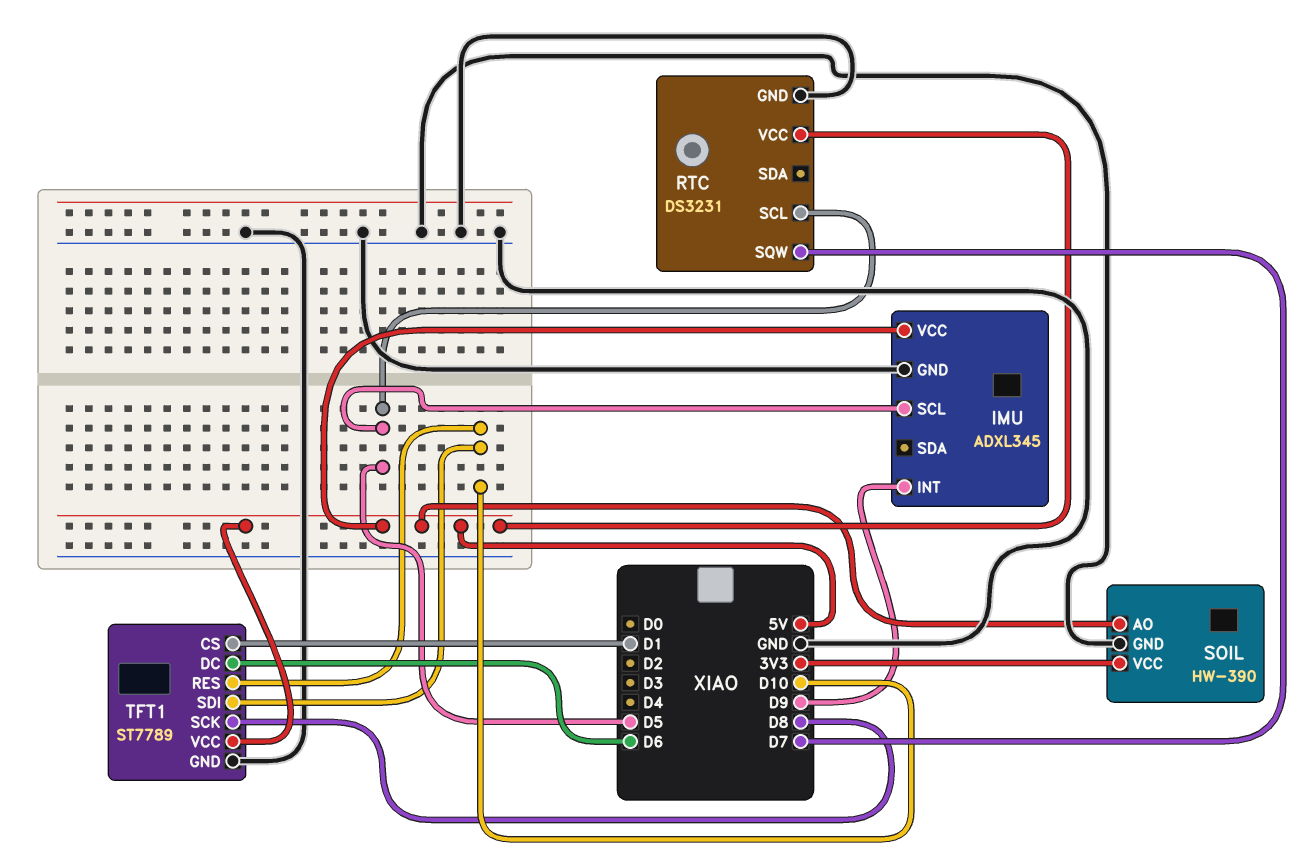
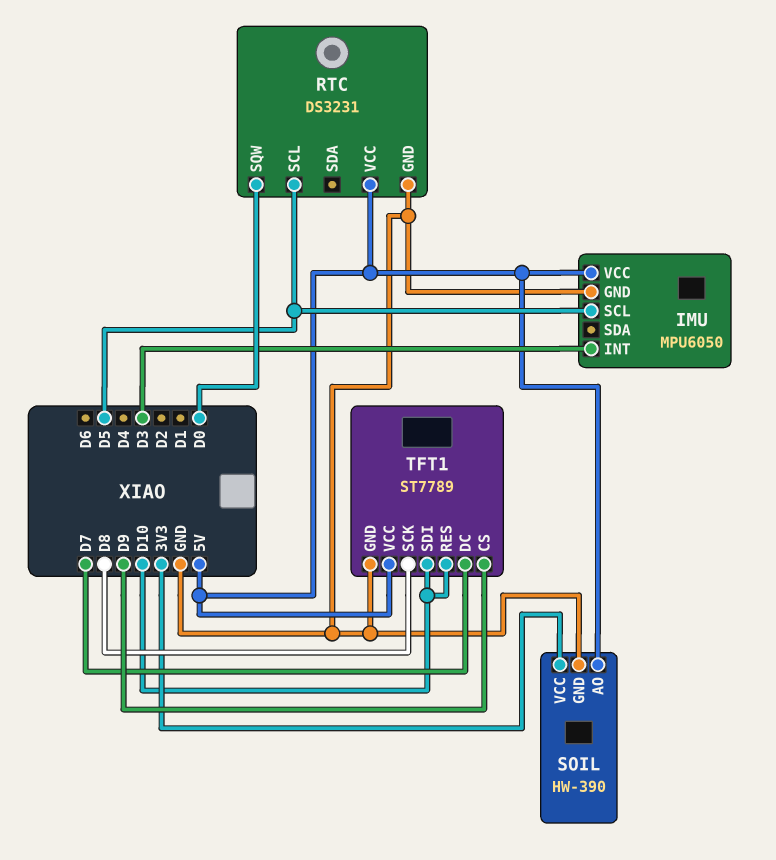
IMU: ADXL345 -> MPU6050
IMU pin INT: D9 -> D3
RTC pin SQW: D7 -> D0
TFT1 pin CS: D1 -> D9
TFT1 pin DC: D6 -> D7

